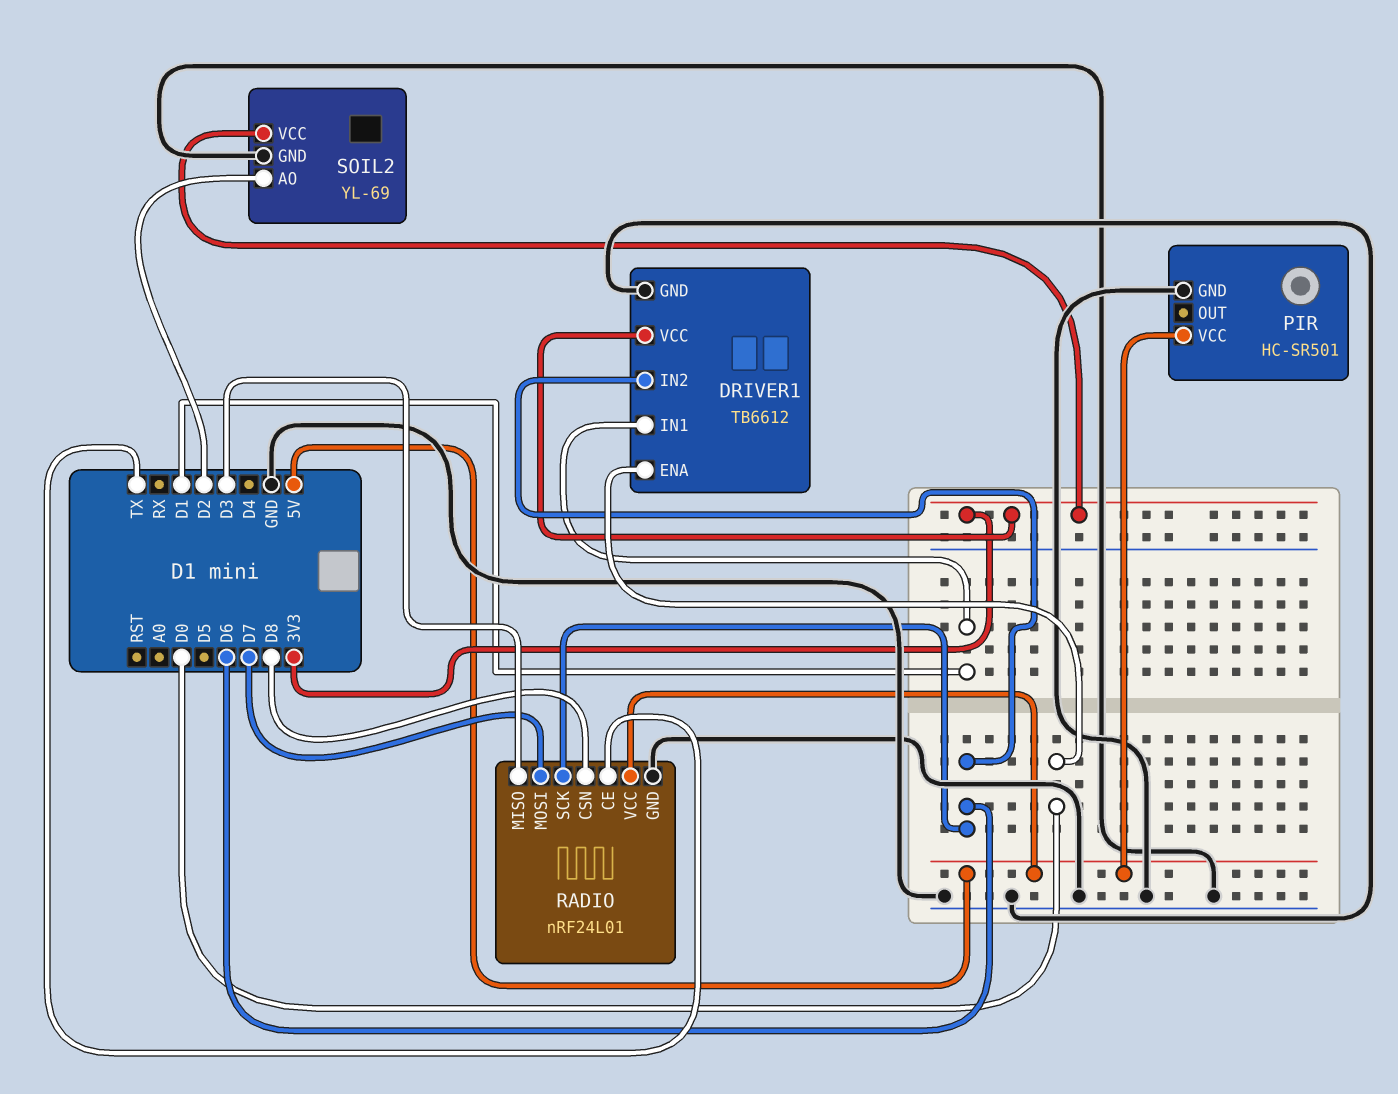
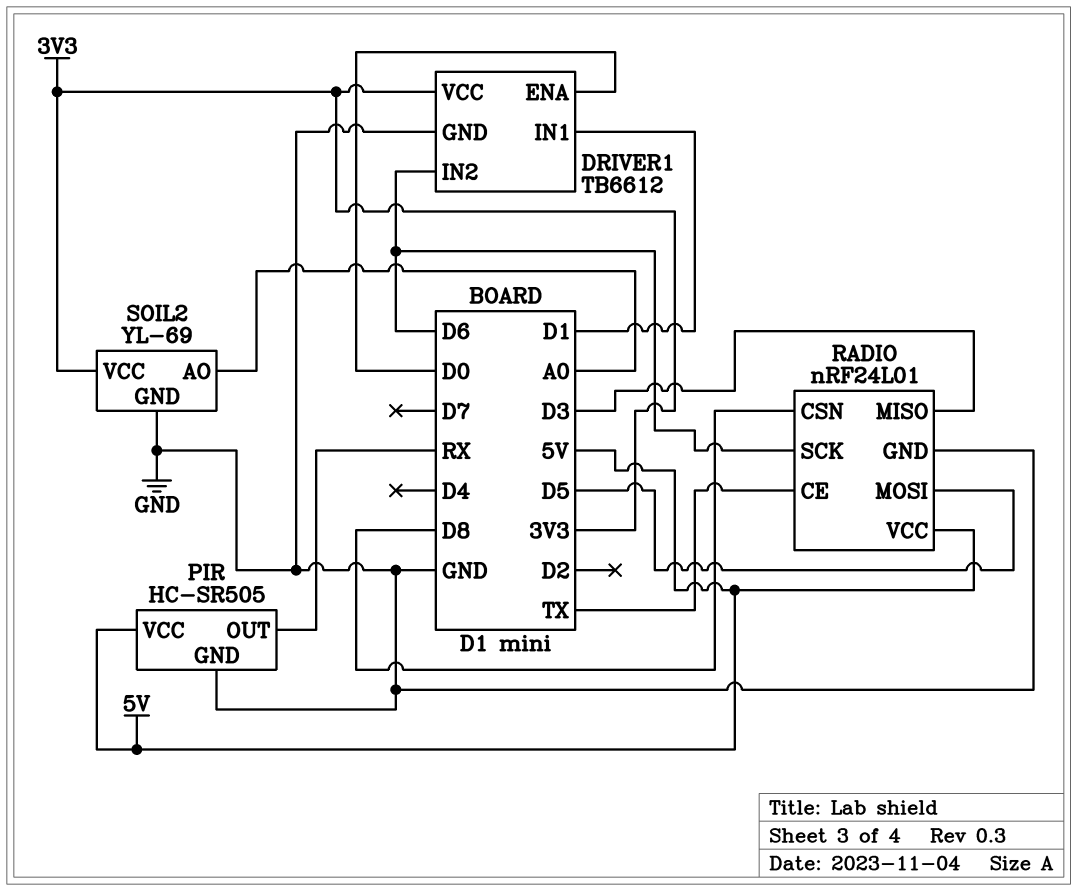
PIR: HC-SR501 -> HC-SR505
PIR pin OUT: none -> RX
RADIO pin MOSI: D7 -> D5
SOIL2 pin AO: D2 -> A0

